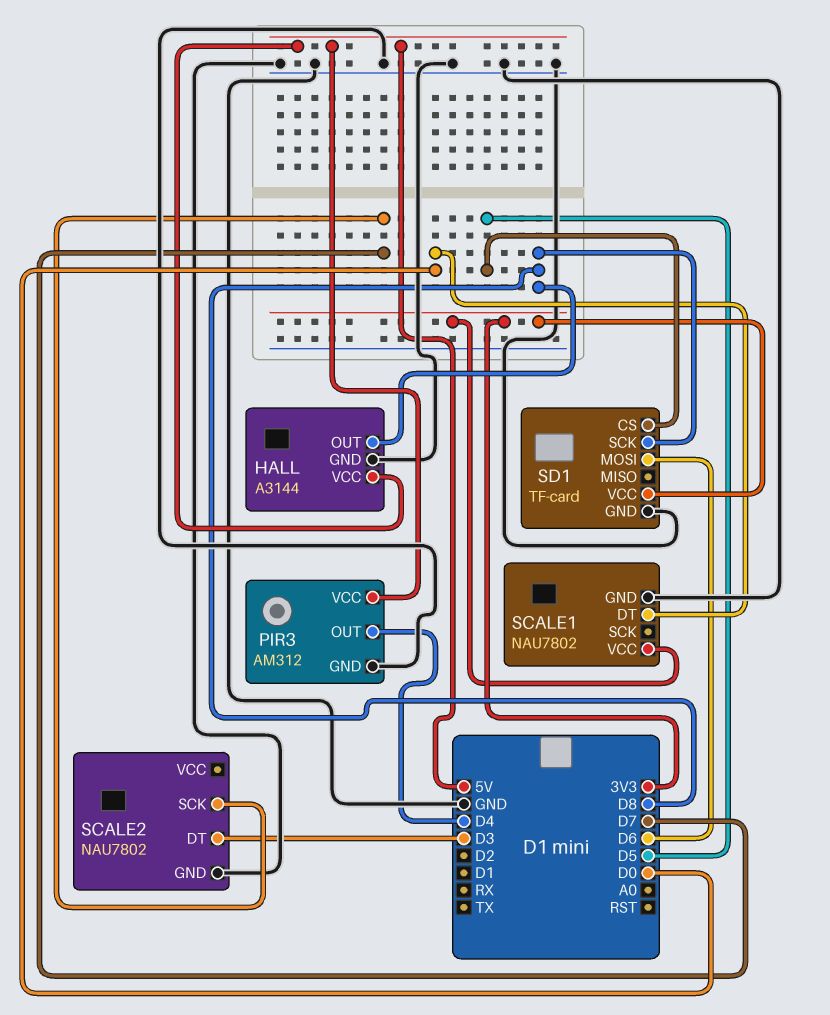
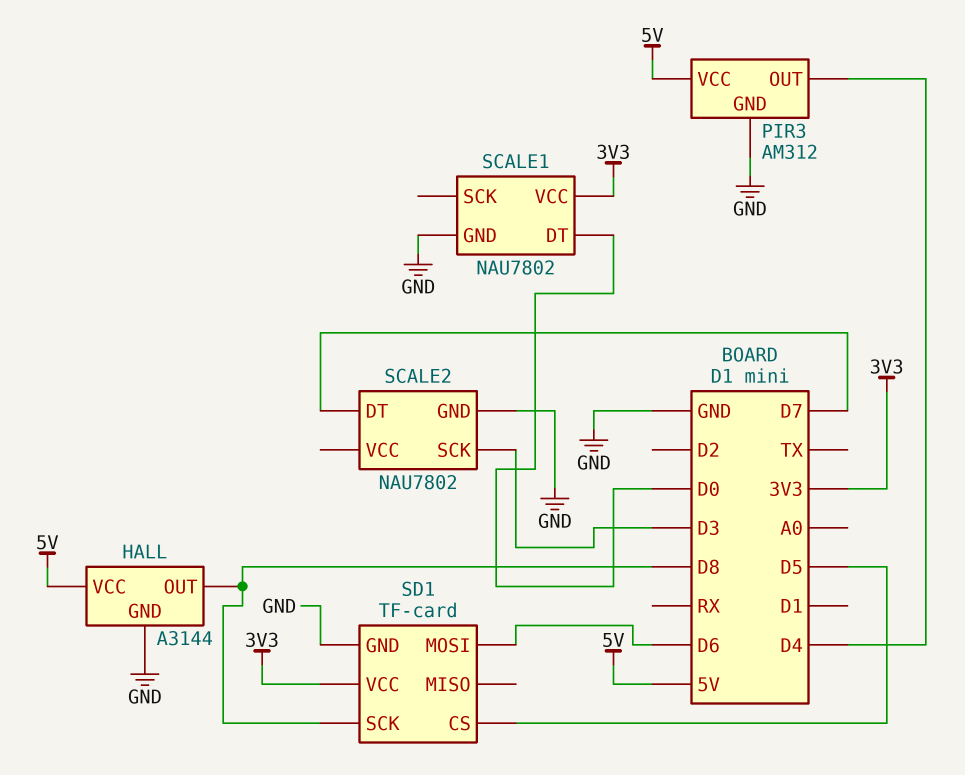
SCALE2 pin DT: D3 -> D7
SCALE2 pin SCK: D7 -> D3

